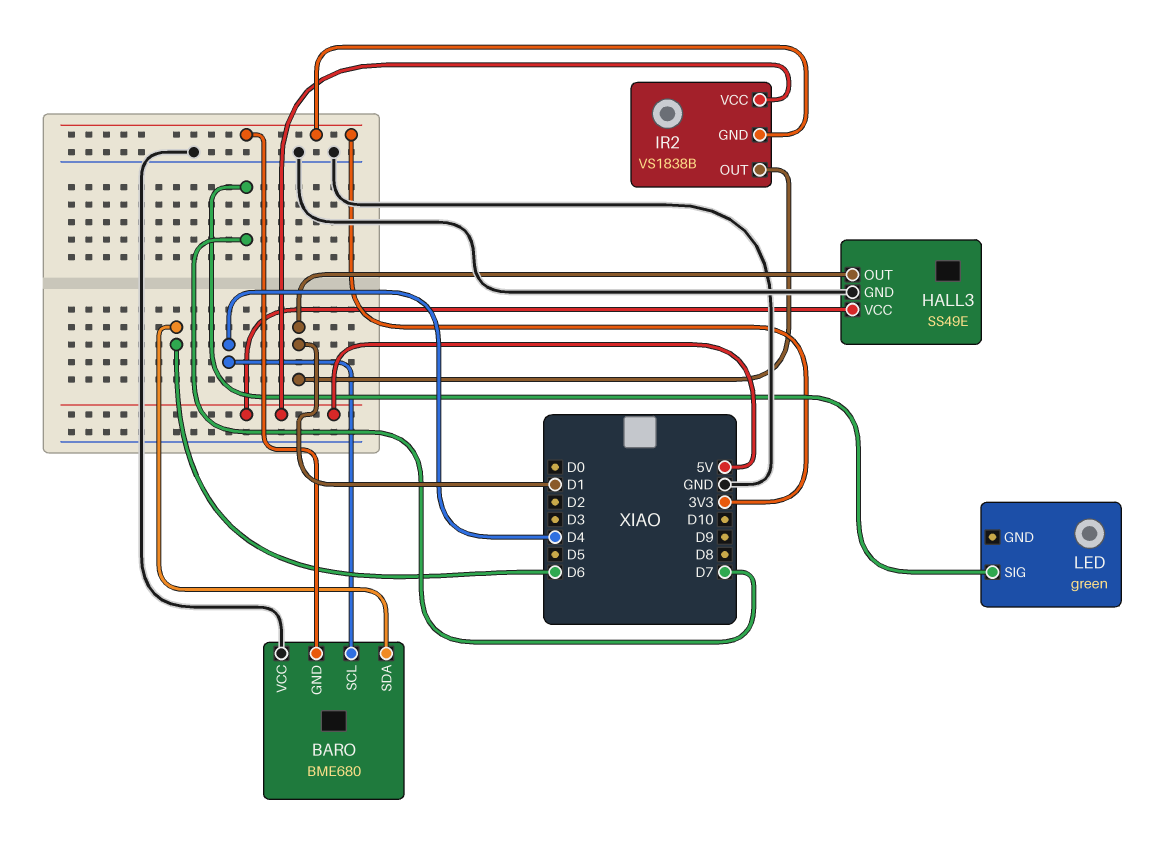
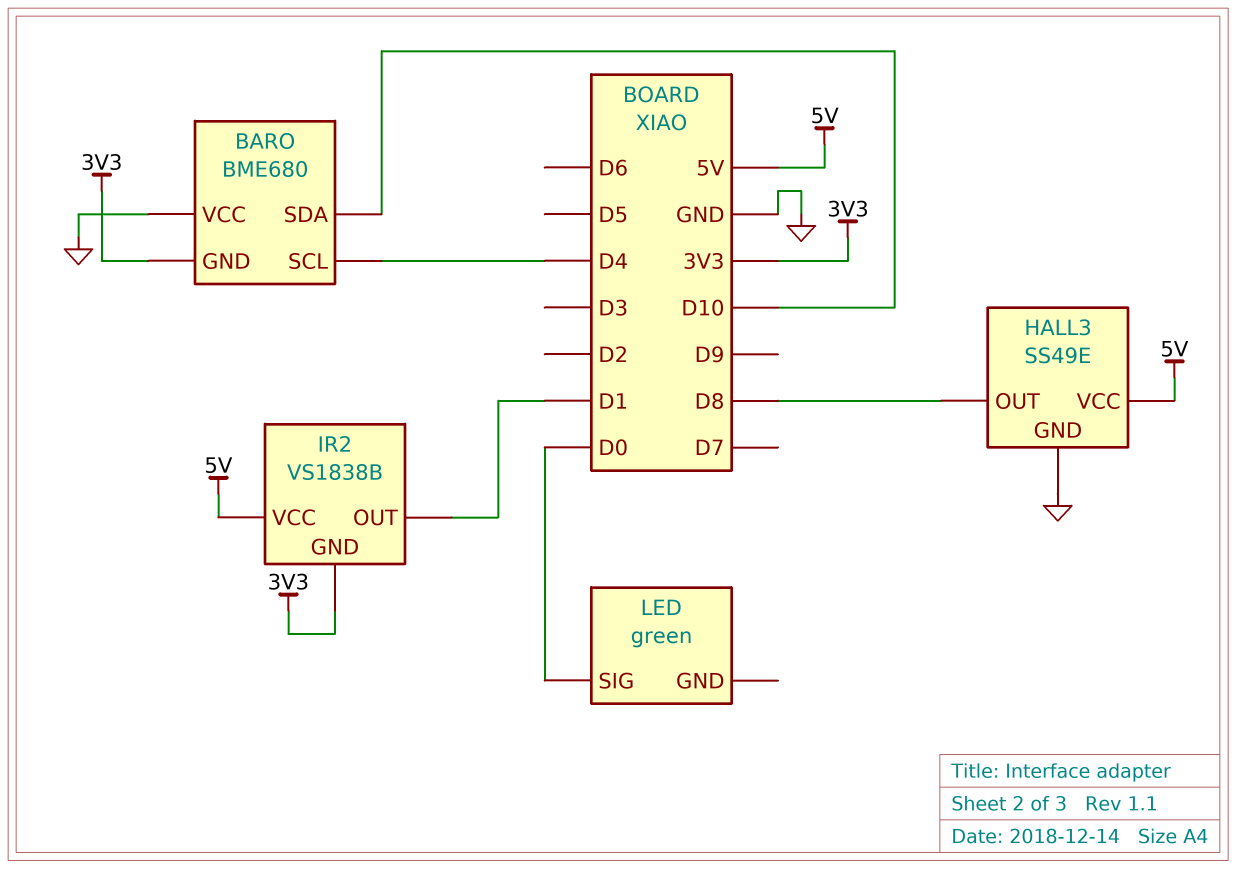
BARO pin SDA: D6 -> D10
HALL3 pin OUT: D1 -> D8
LED pin SIG: D7 -> D0

